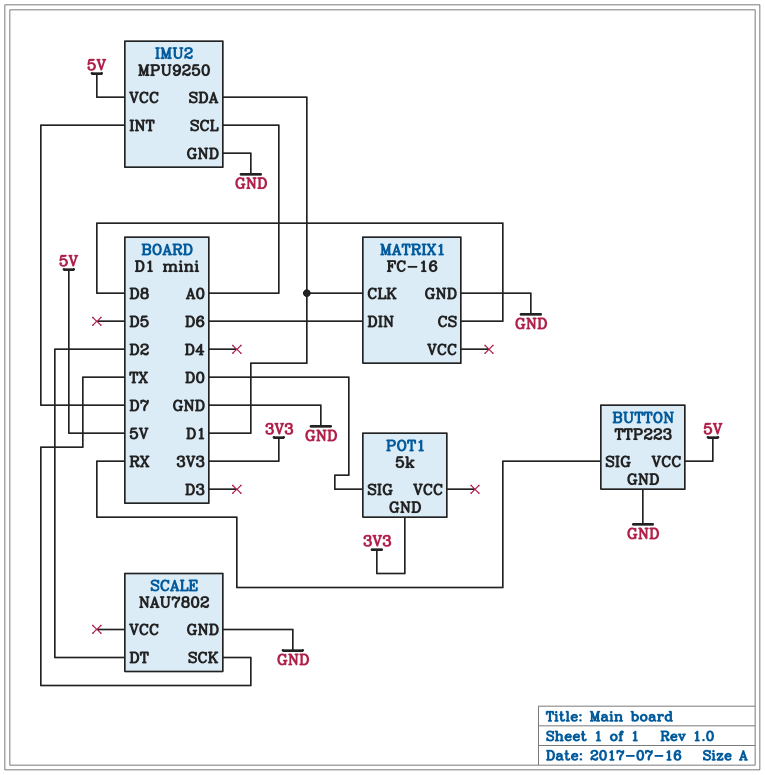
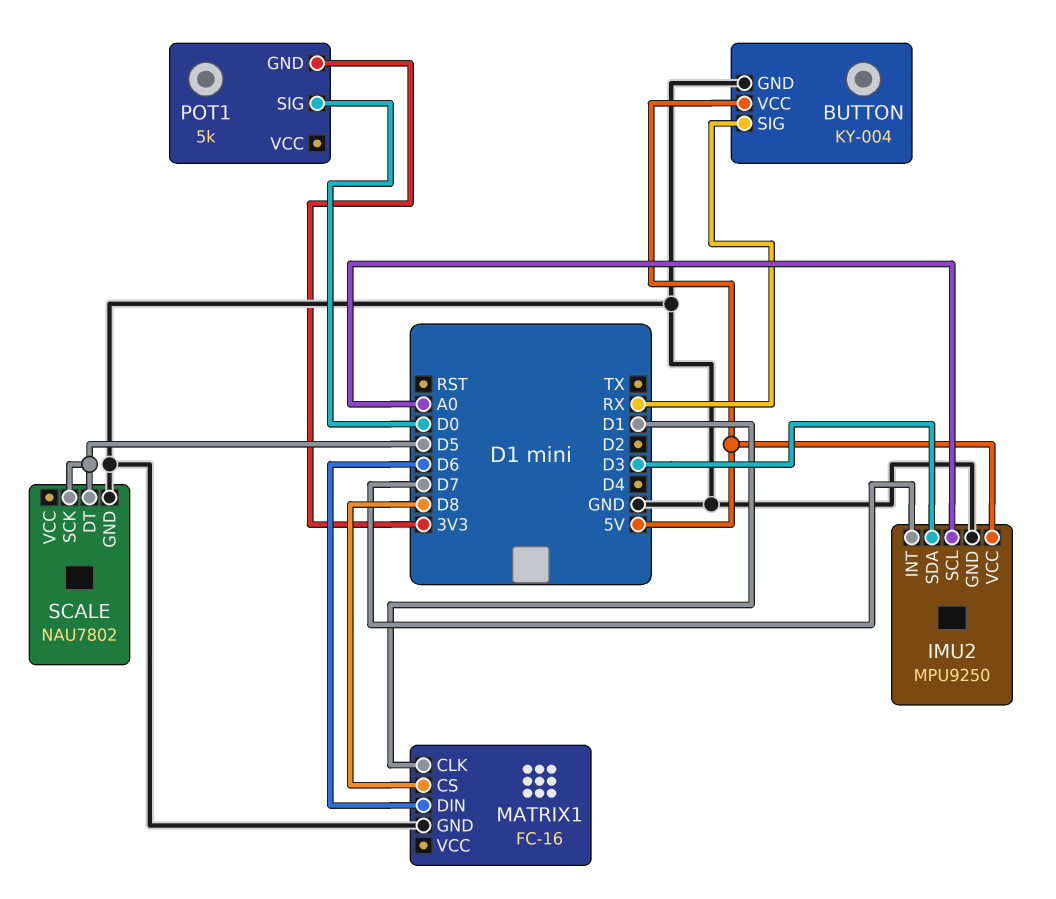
BUTTON: TTP223 -> KY-004
IMU2 pin SDA: D1 -> D3
SCALE pin DT: D2 -> D5
SCALE pin SCK: TX -> D5

